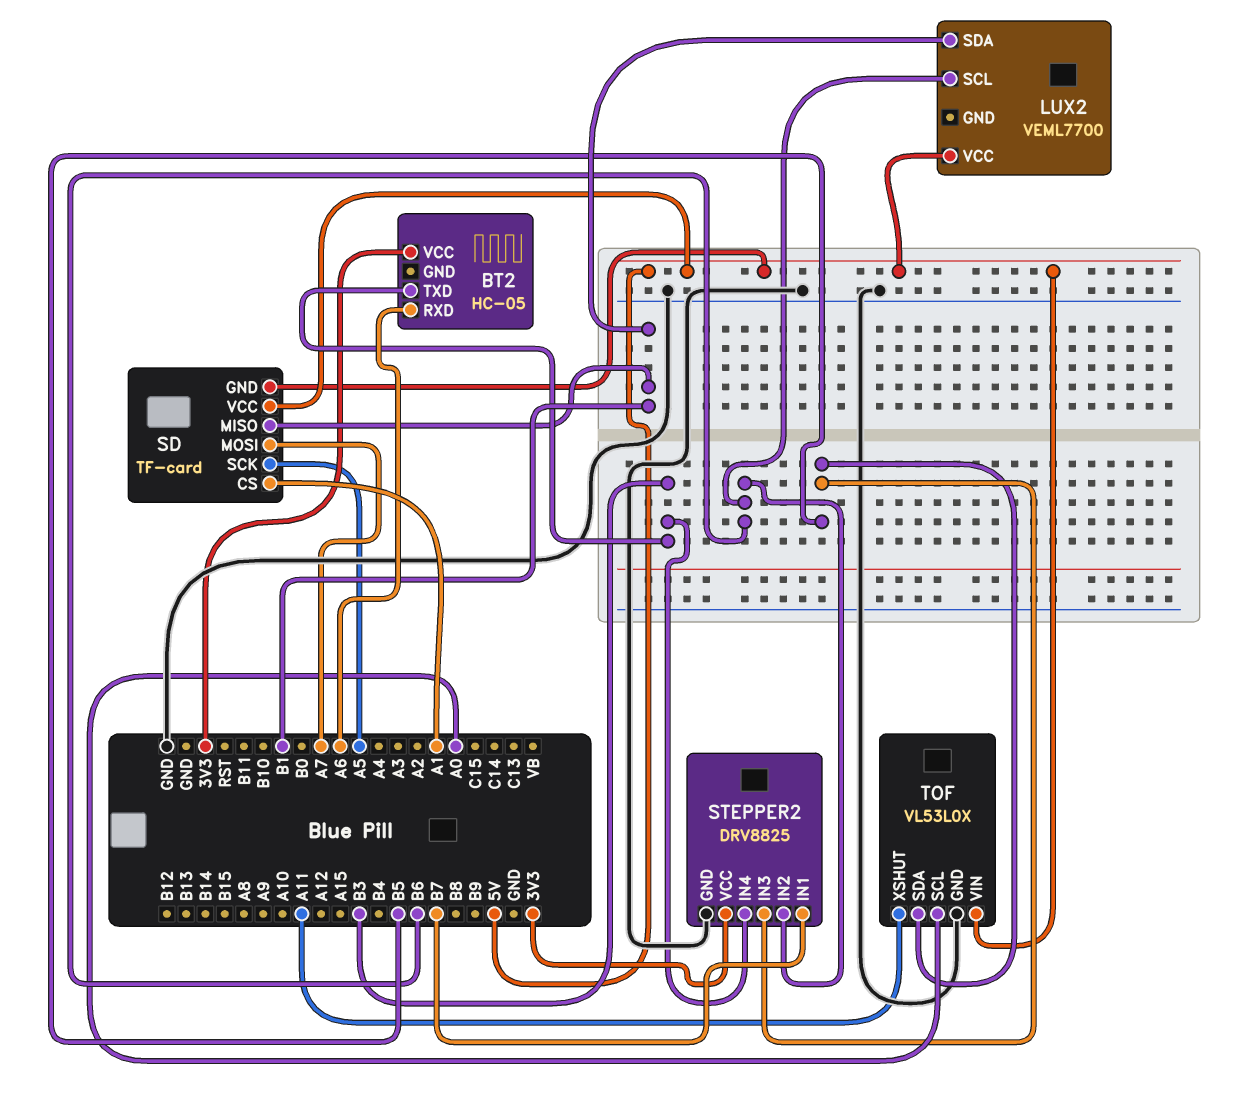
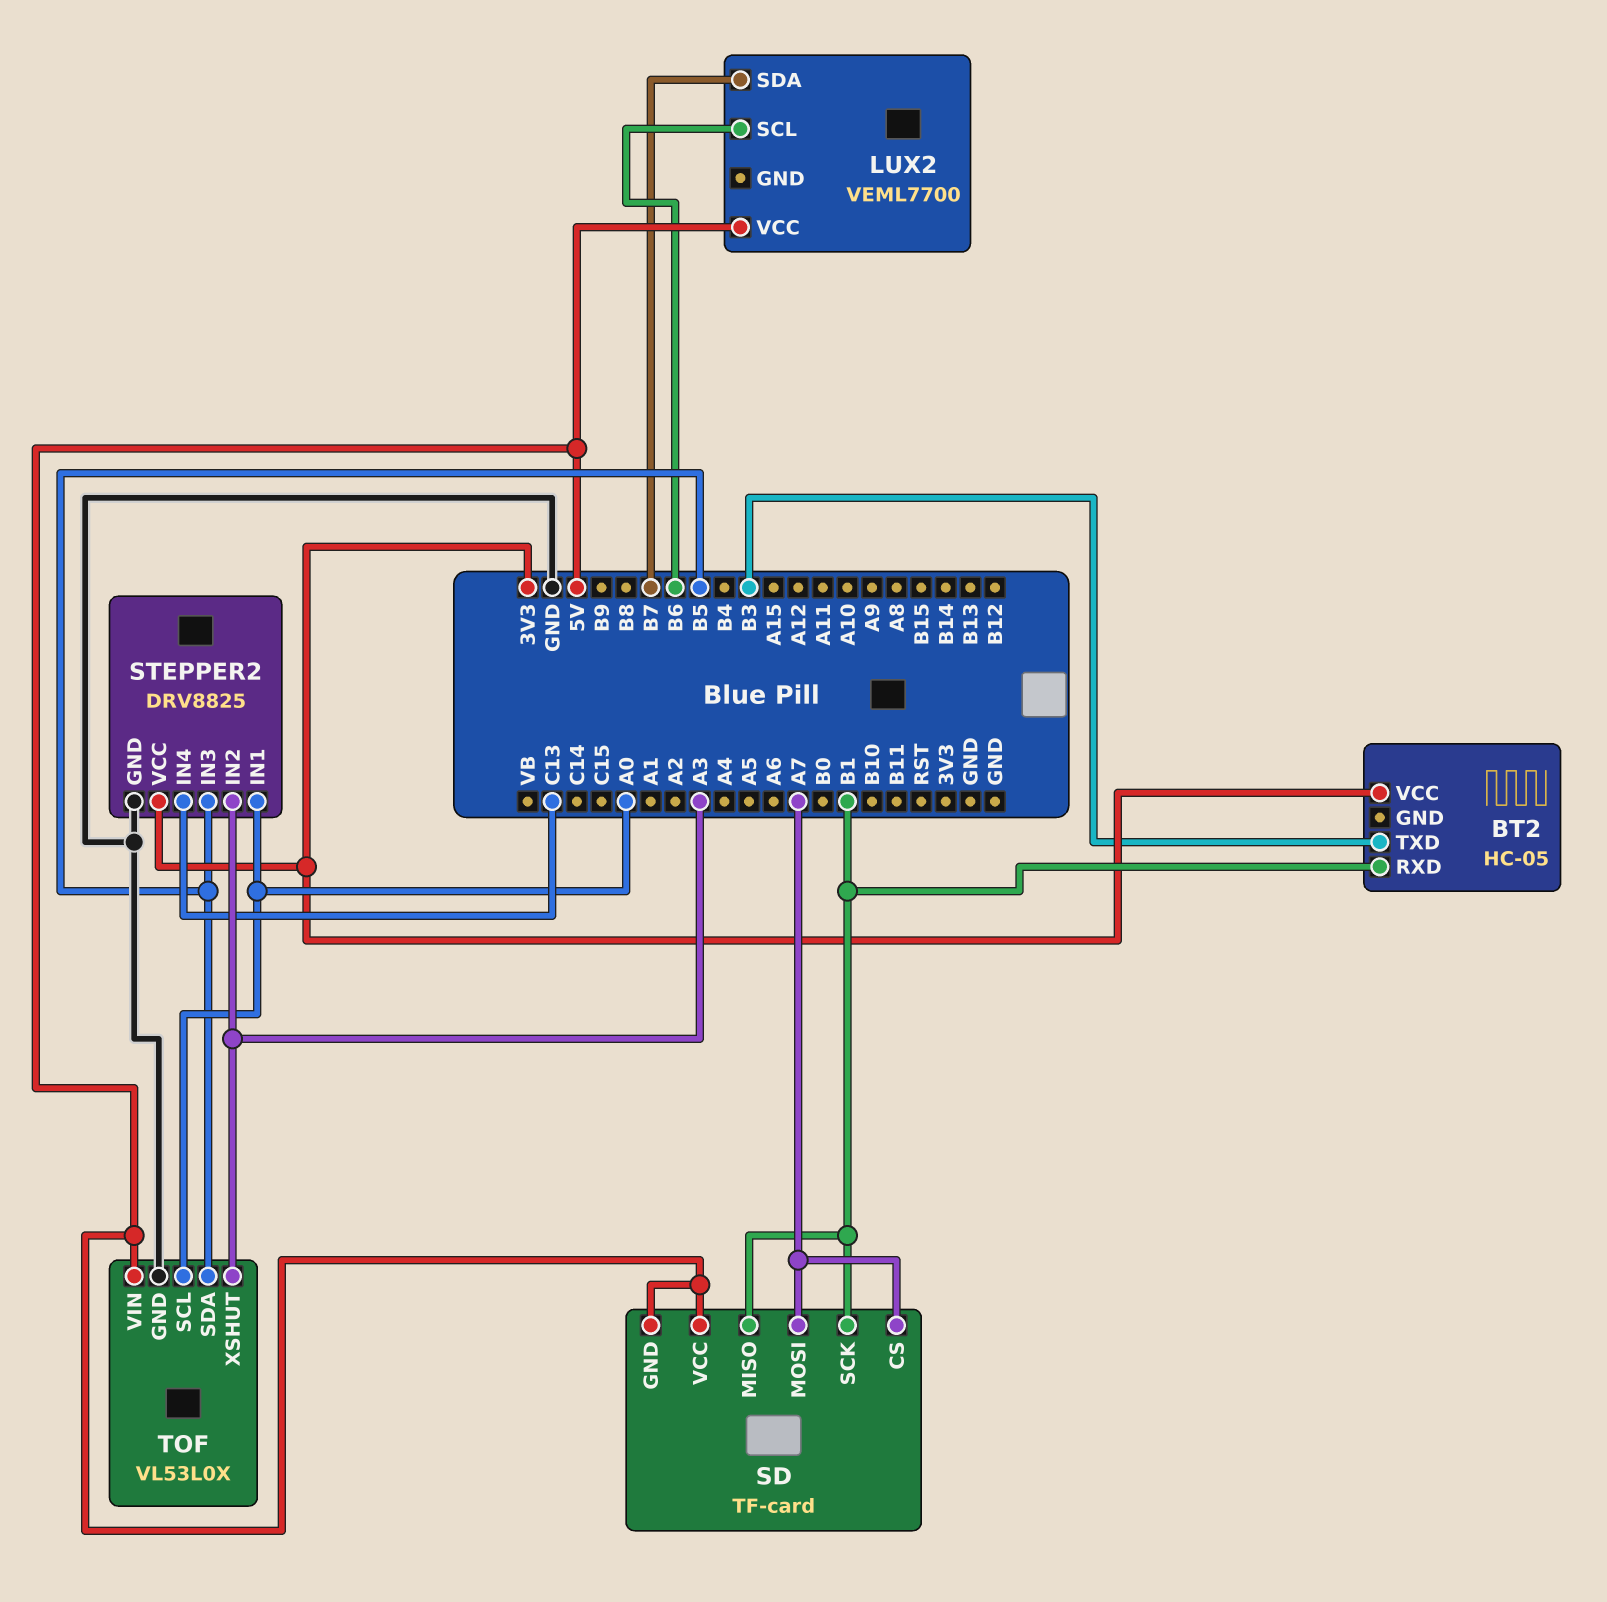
BT2 pin RXD: A6 -> B1
LUX2 pin SDA: B1 -> B7
SD pin CS: A1 -> A7
SD pin SCK: A5 -> B1
STEPPER2 pin IN1: B7 -> A0
STEPPER2 pin IN2: B6 -> A3
STEPPER2 pin IN4: B3 -> C13
TOF pin XSHUT: A11 -> A3

